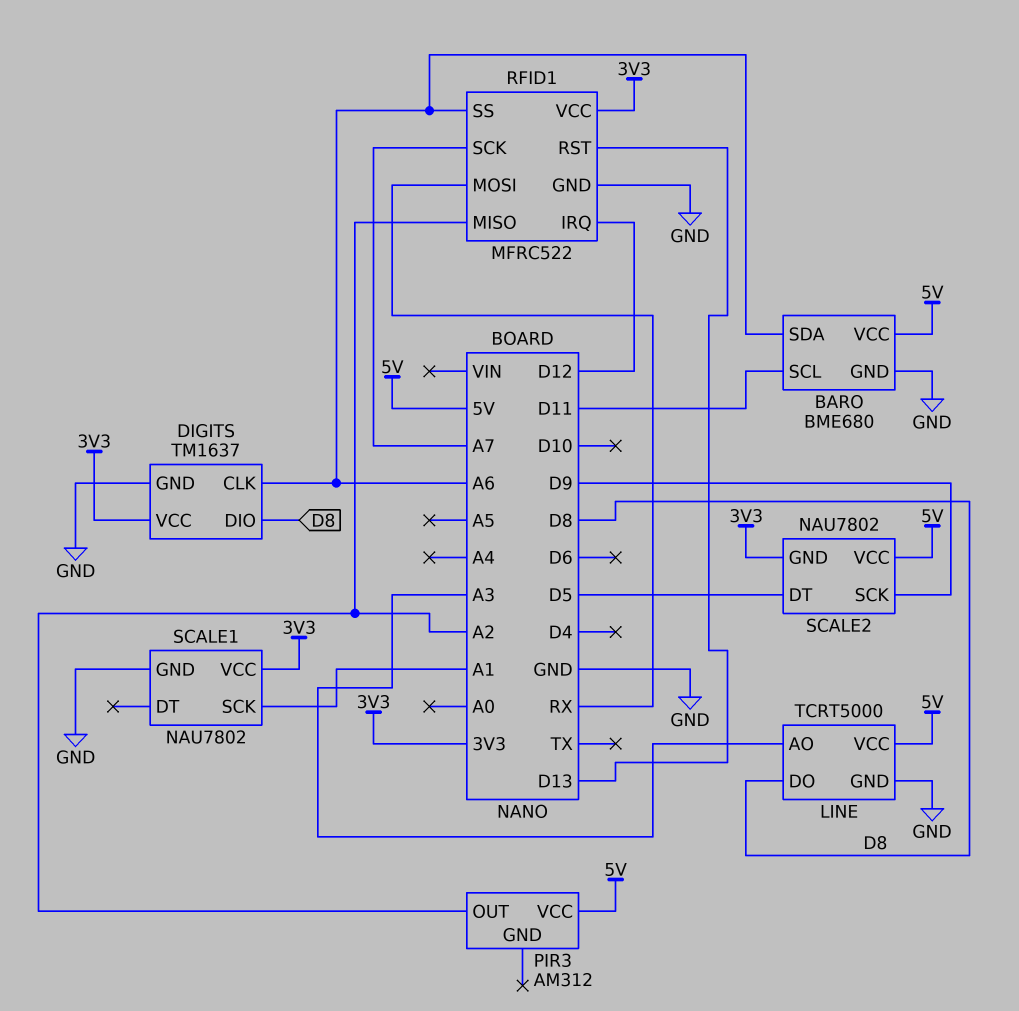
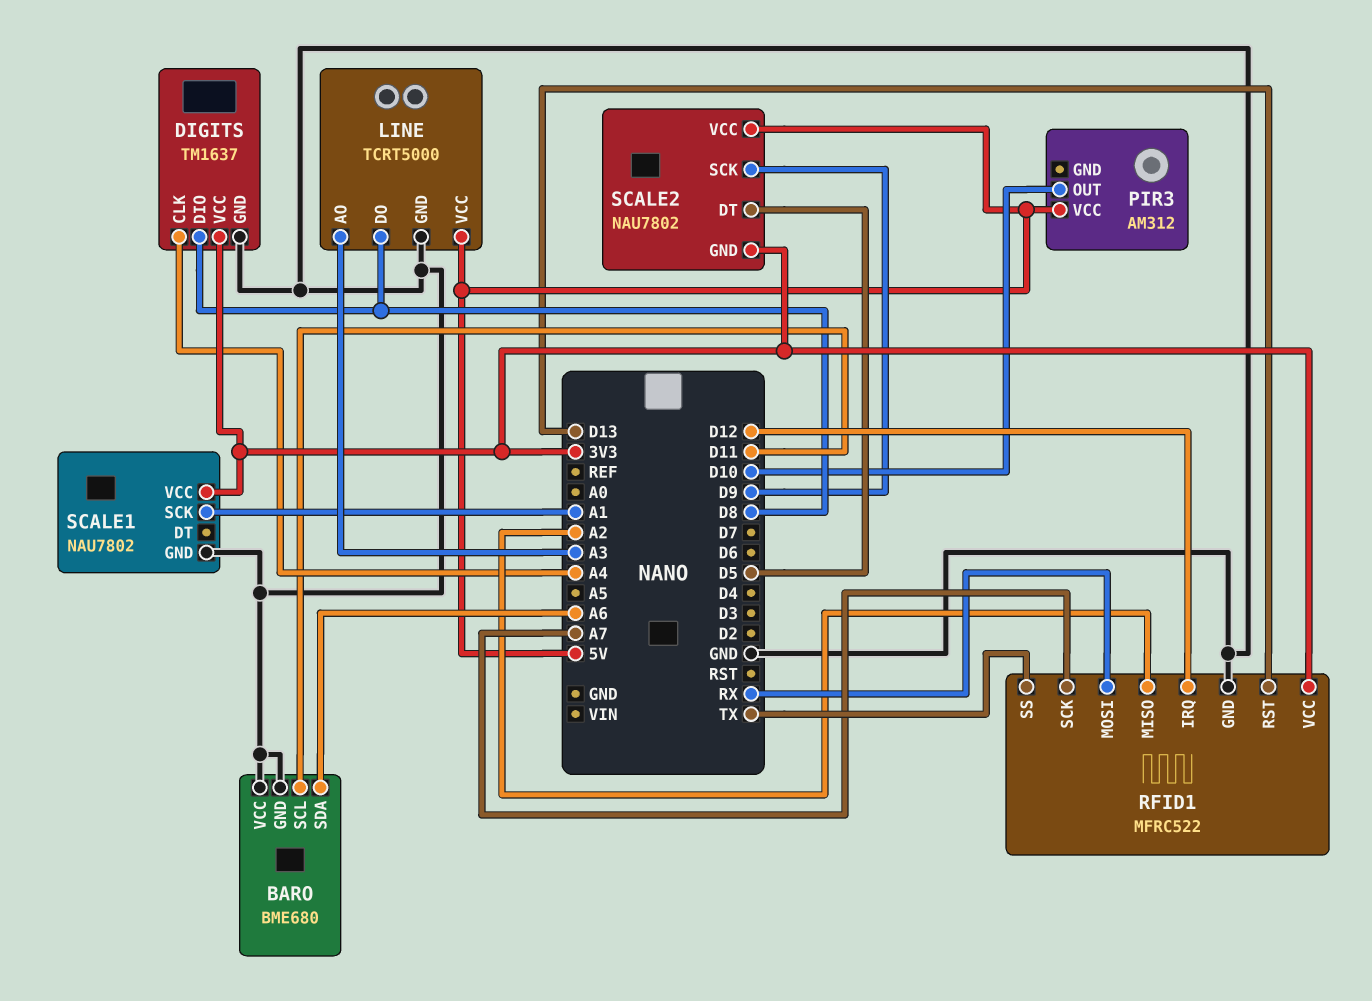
BARO pin VCC: 5V -> GND
DIGITS pin CLK: A6 -> A4
PIR3 pin OUT: A2 -> D10
RFID1 pin SS: A6 -> TX

